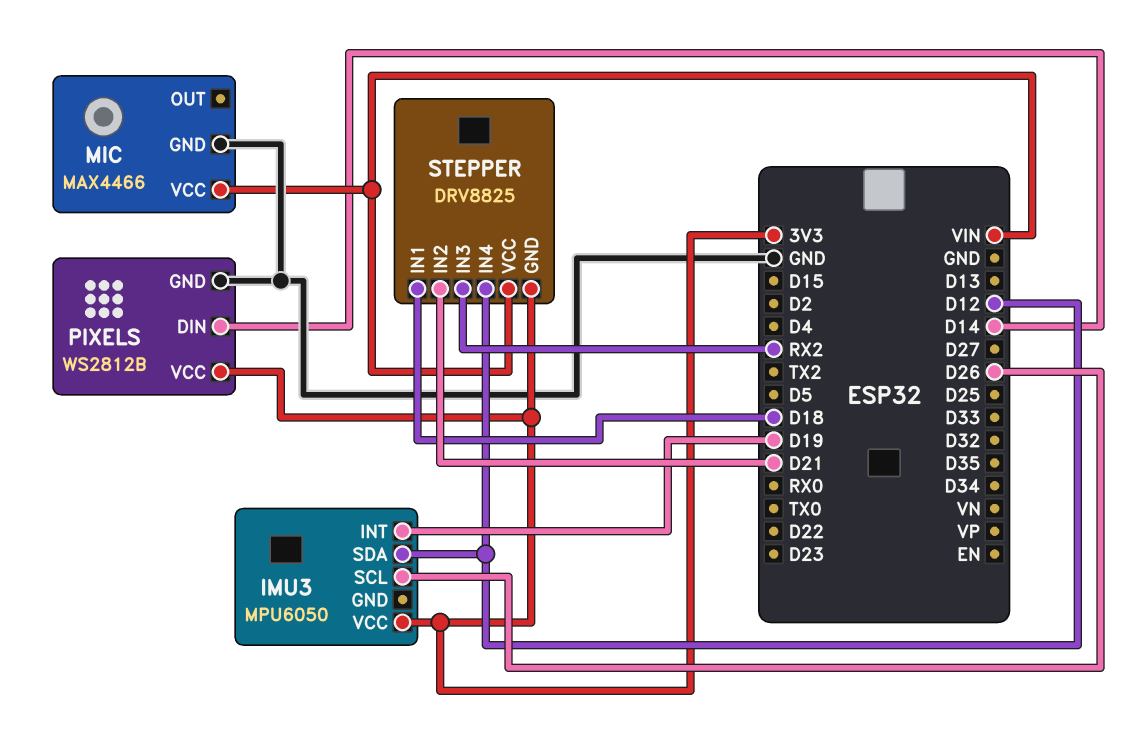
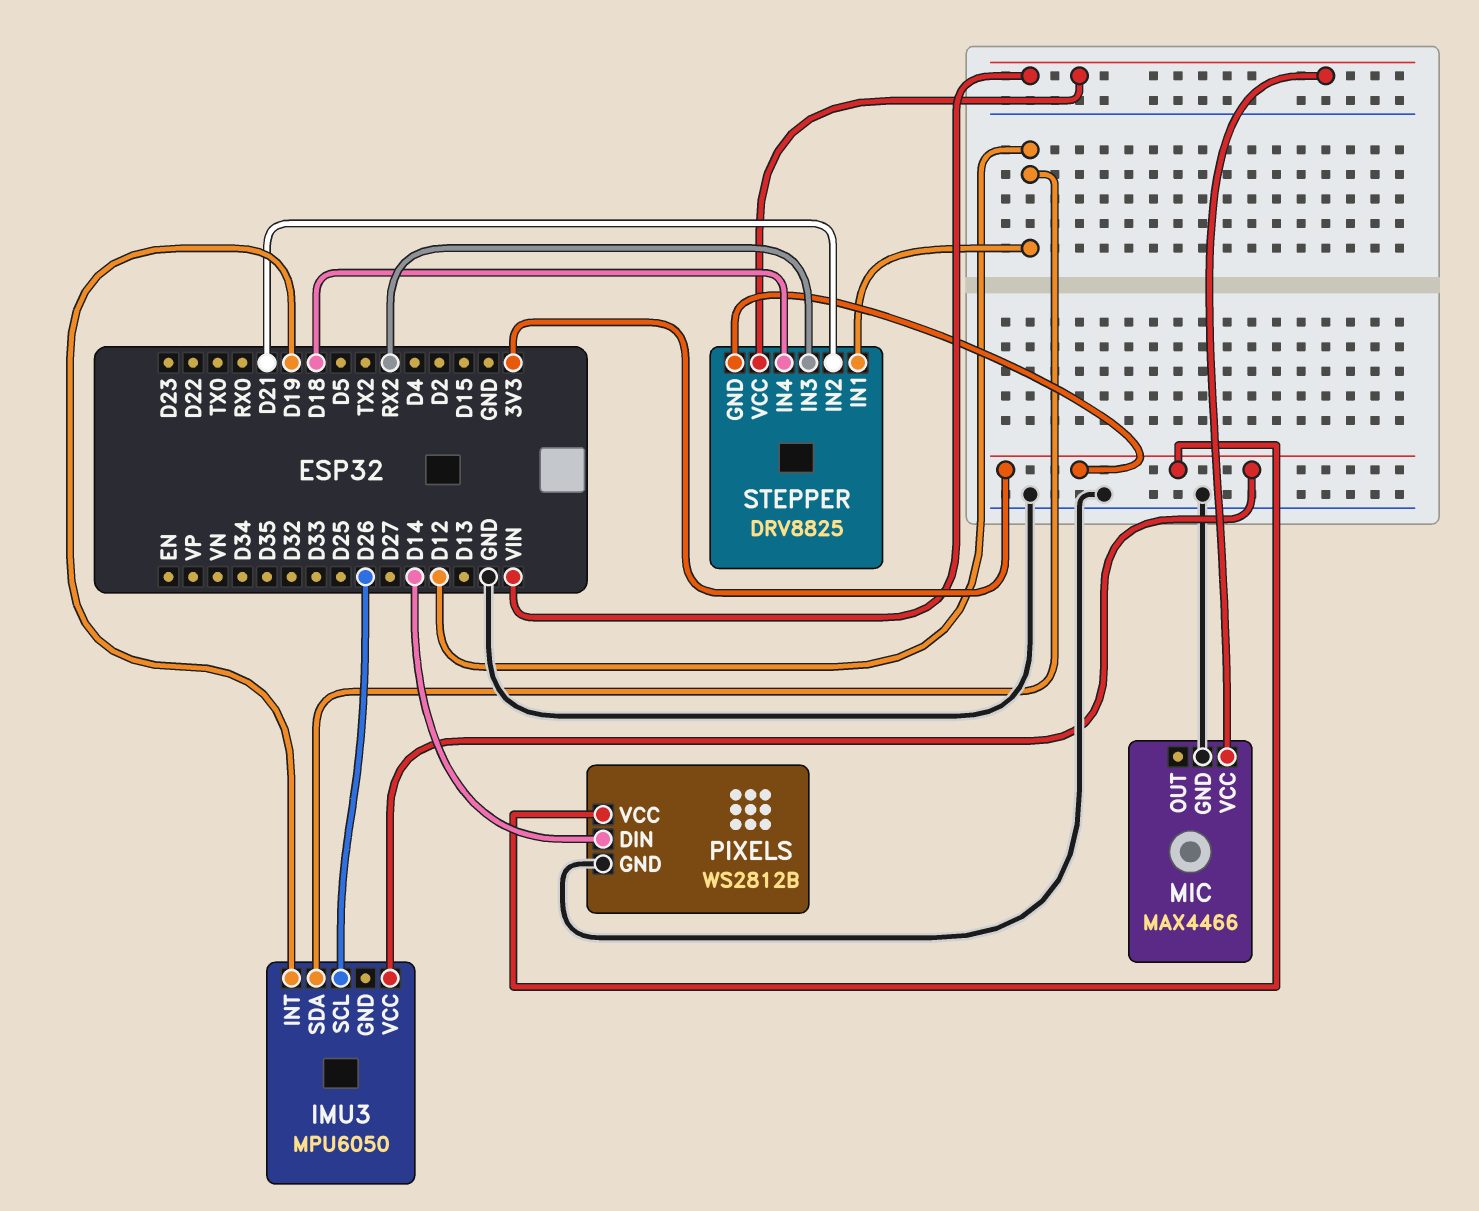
STEPPER pin IN1: D18 -> D12
STEPPER pin IN4: D12 -> D18

